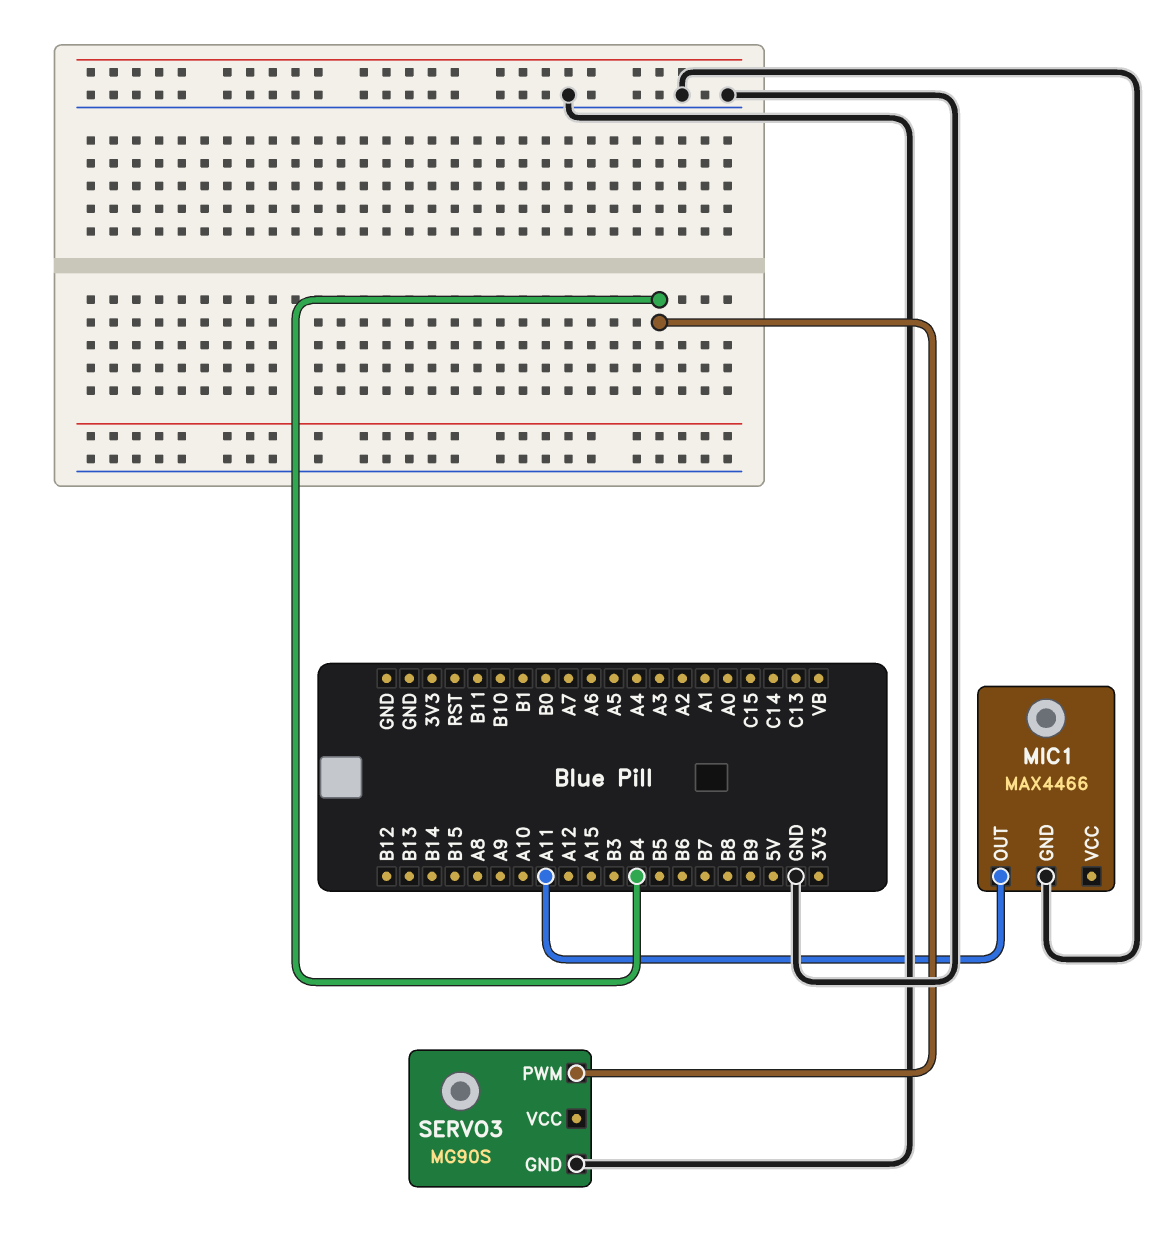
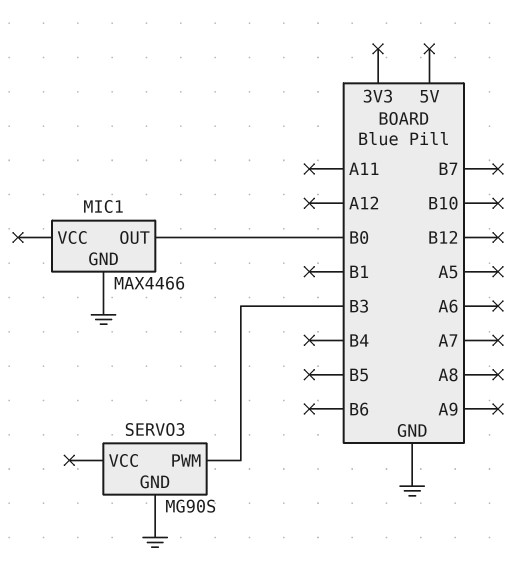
MIC1 pin OUT: A11 -> B0
SERVO3 pin PWM: B4 -> B3

